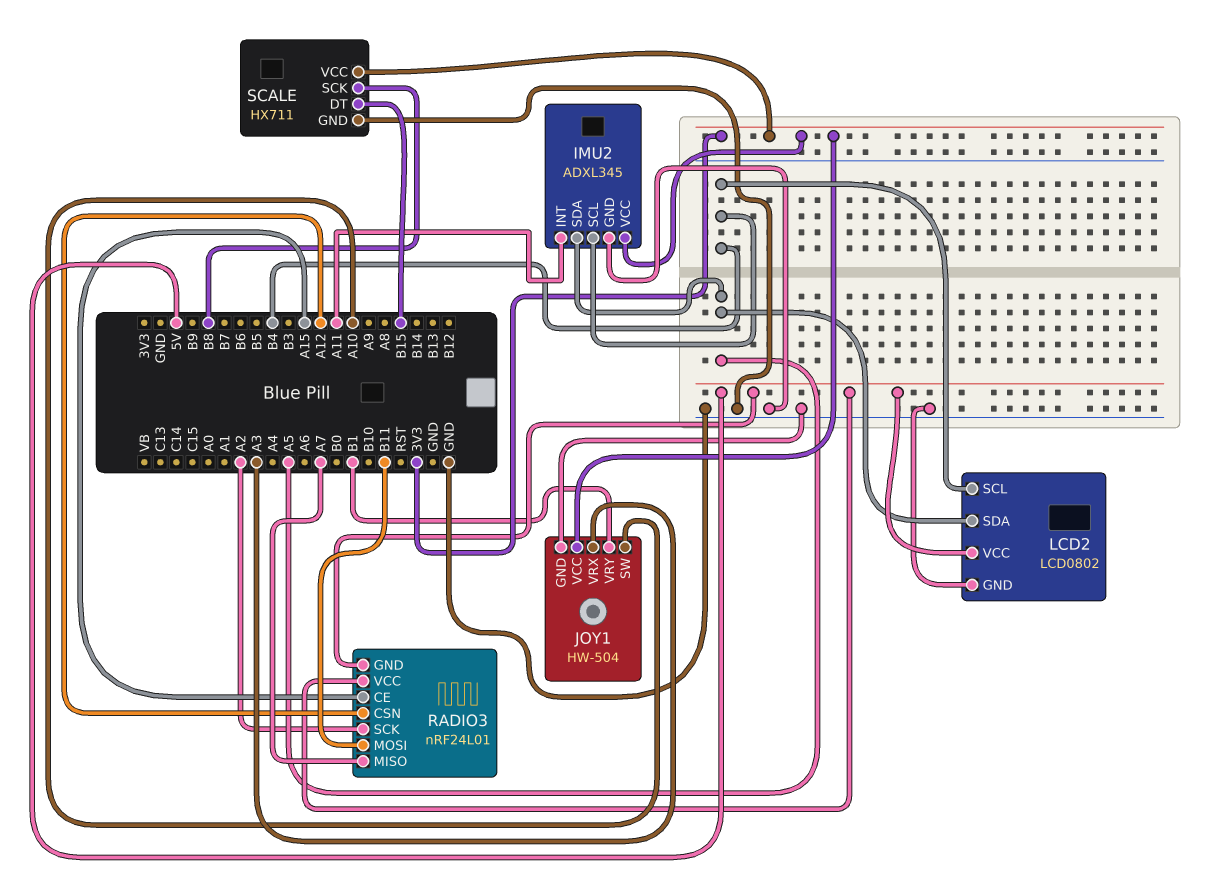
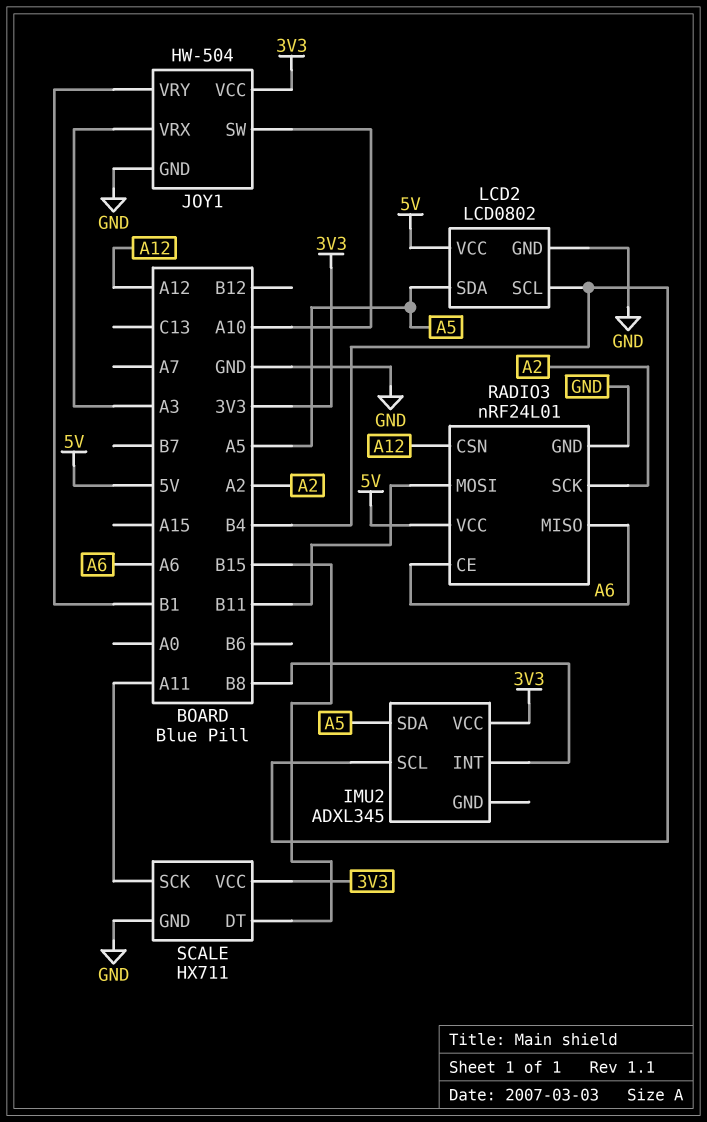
IMU2 pin GND: GND -> none
IMU2 pin INT: A11 -> B8
RADIO3 pin CE: A15 -> A6
RADIO3 pin GND: 5V -> GND
RADIO3 pin MISO: A7 -> A6
SCALE pin SCK: B8 -> A11

